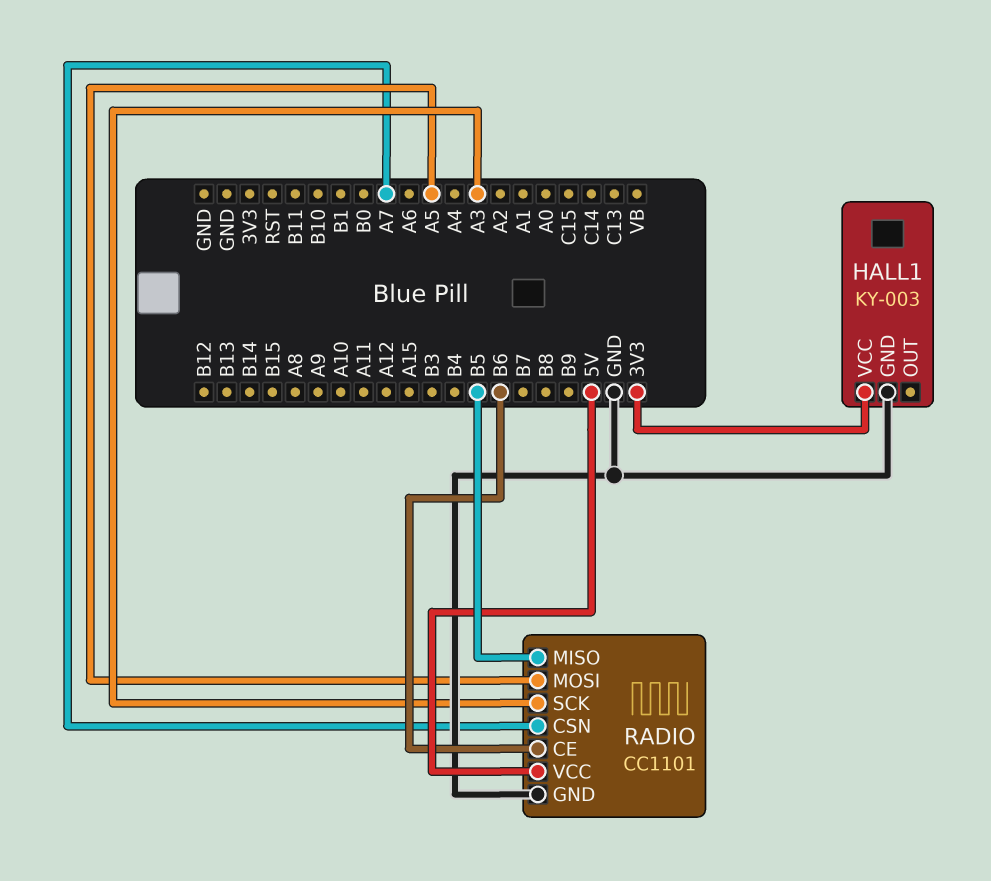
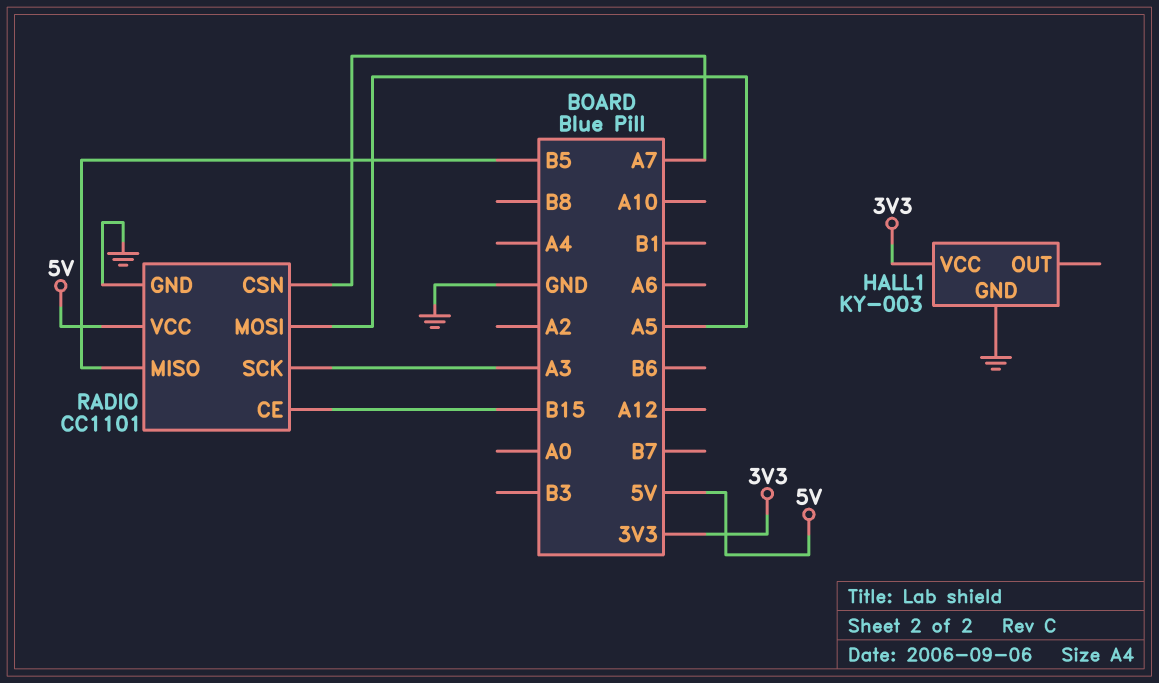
RADIO pin CE: B6 -> B15

